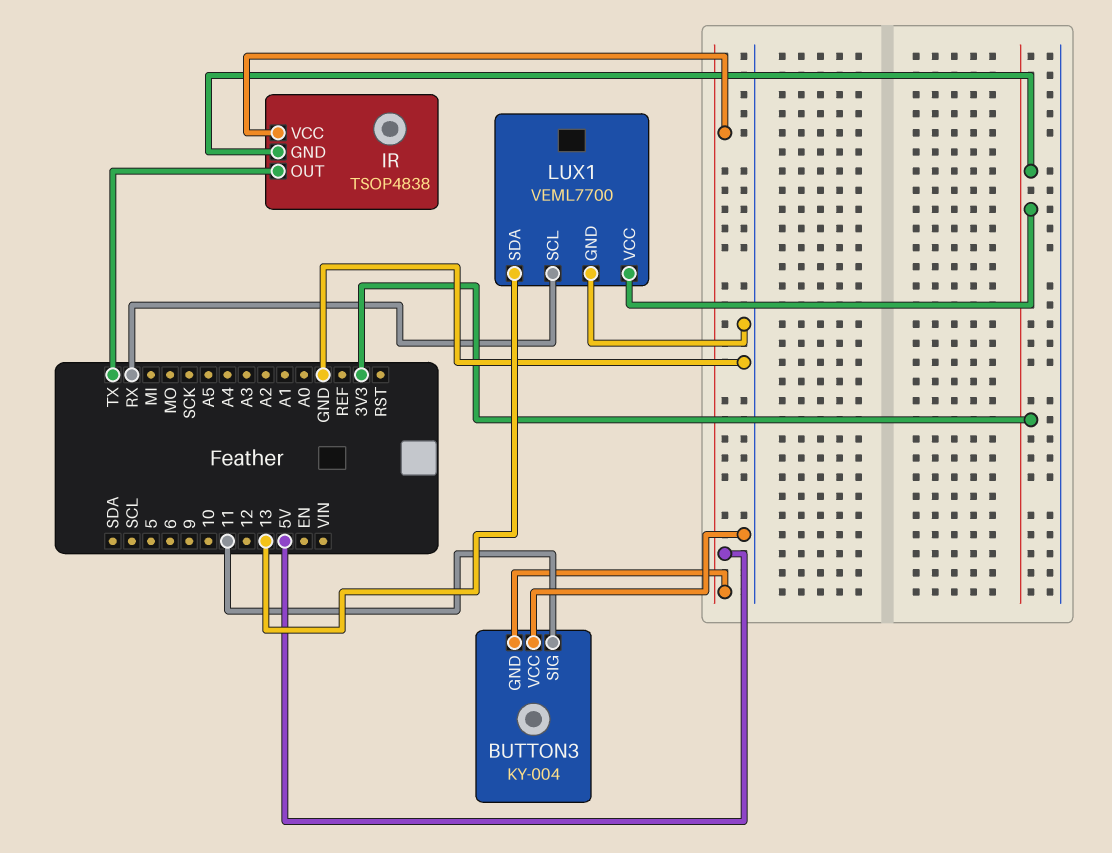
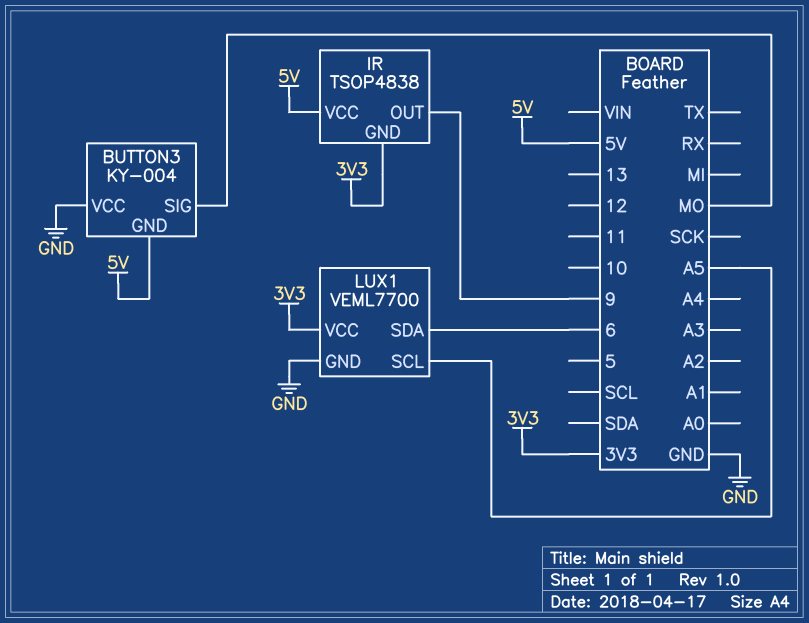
BUTTON3 pin SIG: 11 -> MO
IR pin OUT: TX -> 9
LUX1 pin SCL: RX -> A5
LUX1 pin SDA: 13 -> 6

